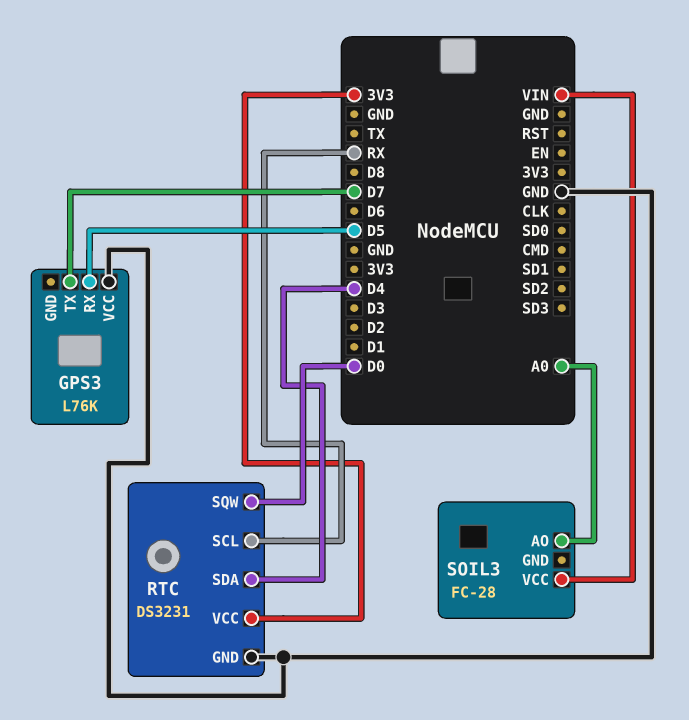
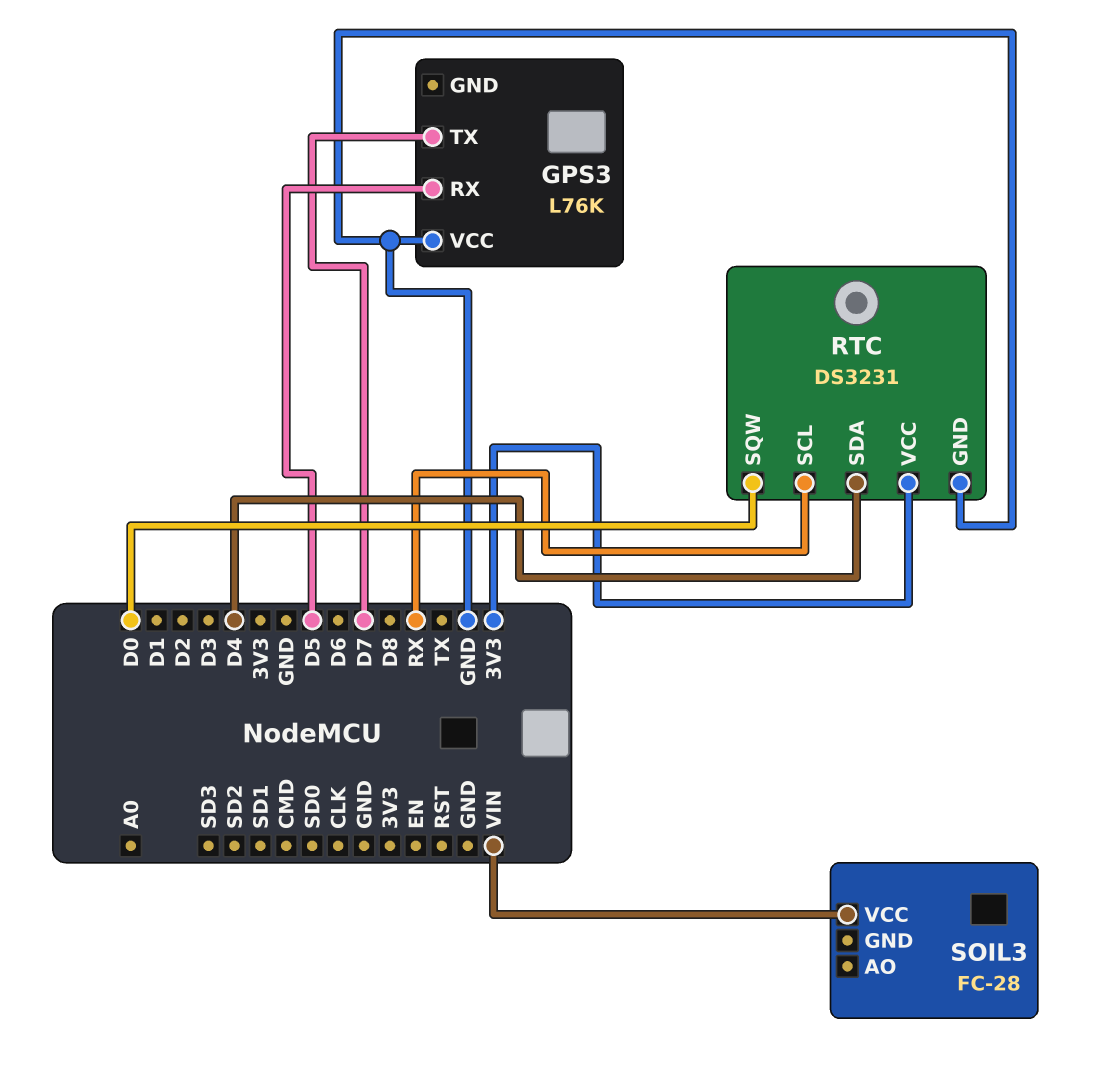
SOIL3 pin AO: A0 -> none

